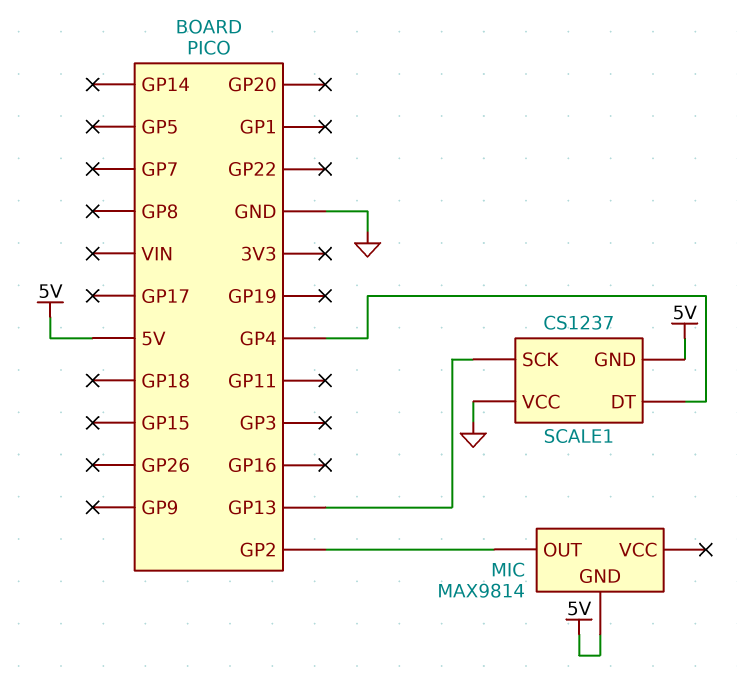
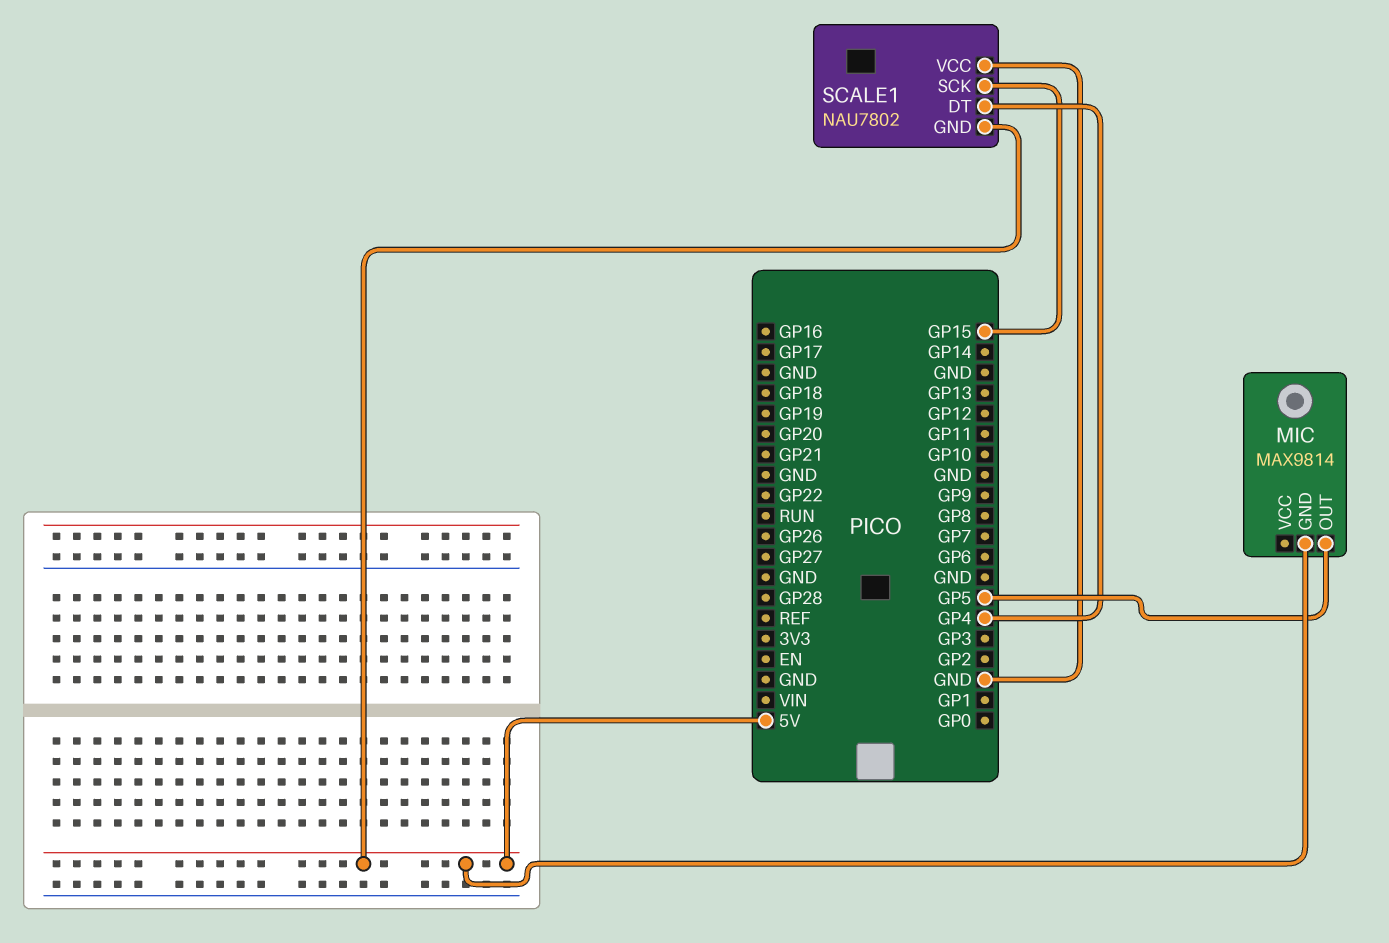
MIC pin OUT: GP2 -> GP5
SCALE1: CS1237 -> NAU7802
SCALE1 pin SCK: GP13 -> GP15

